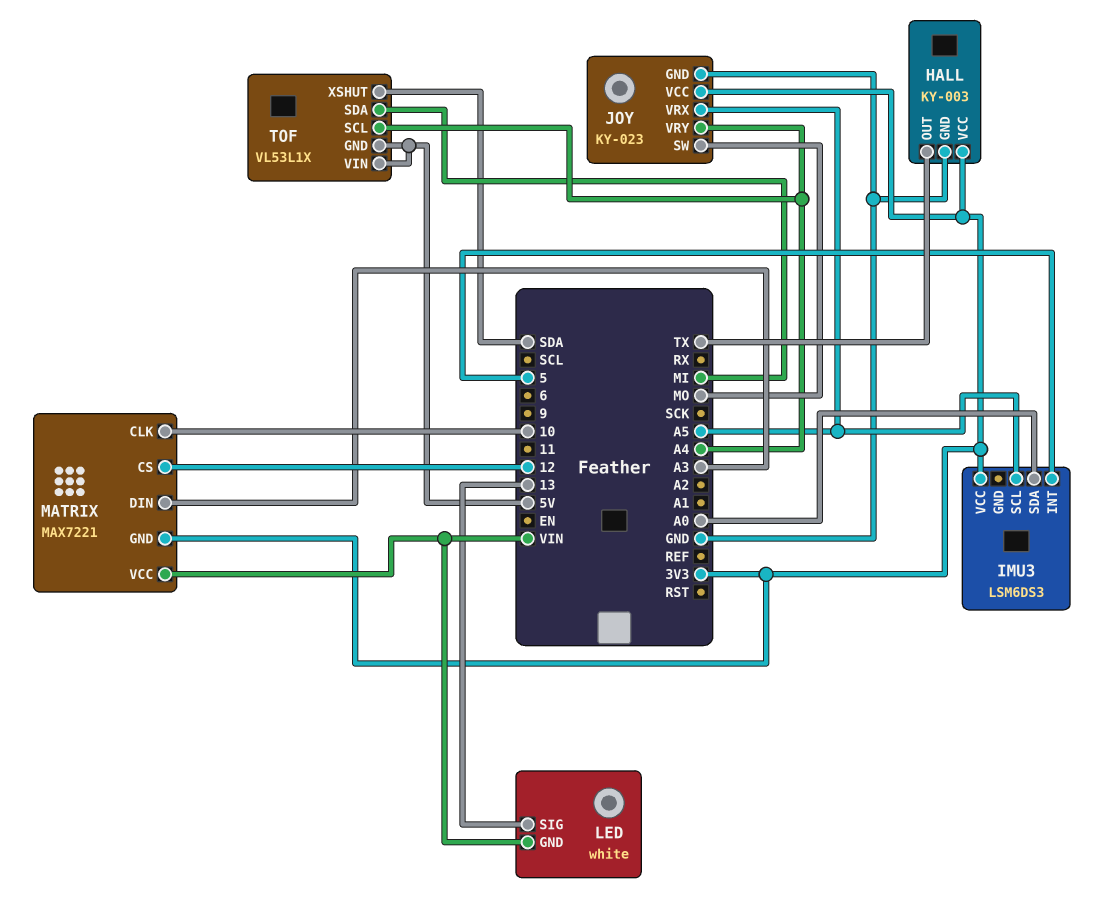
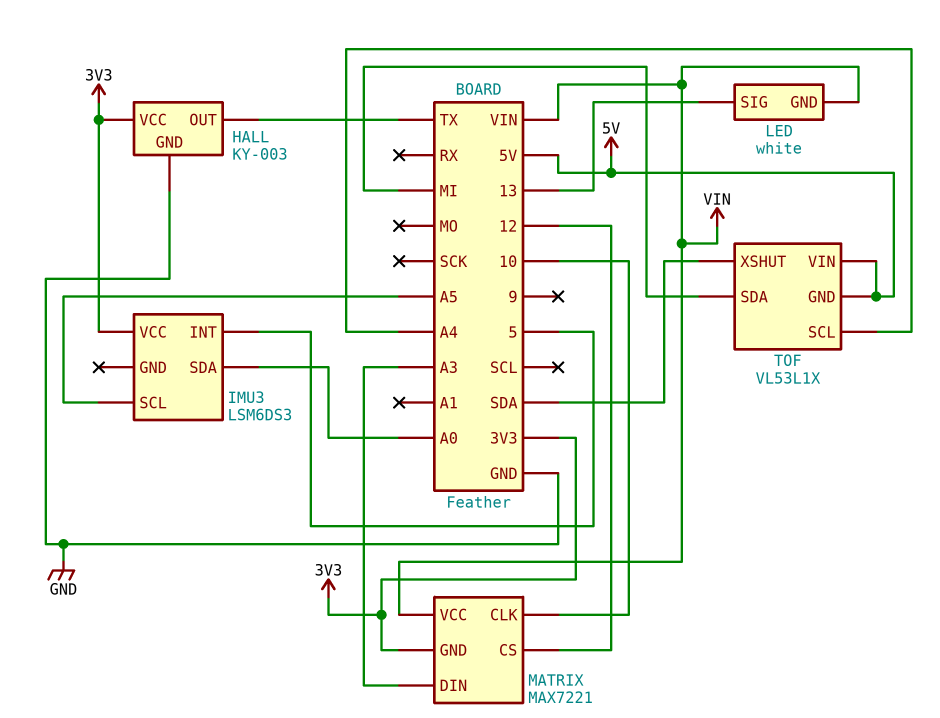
JOY: KY-023 -> none
JOY pin GND: GND -> none
JOY pin SW: MO -> none
JOY pin VCC: 3V3 -> none
JOY pin VRX: A5 -> none
JOY pin VRY: A4 -> none

